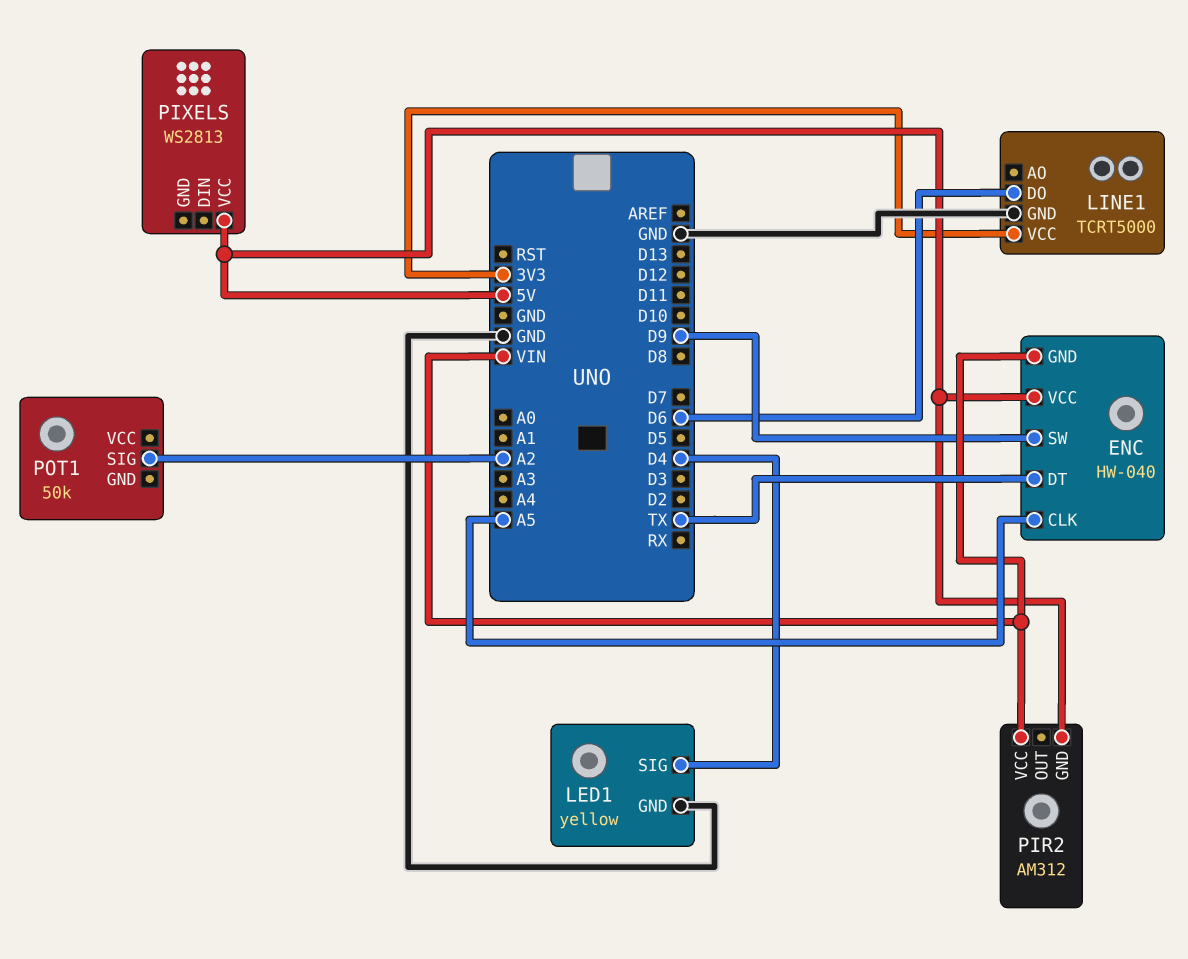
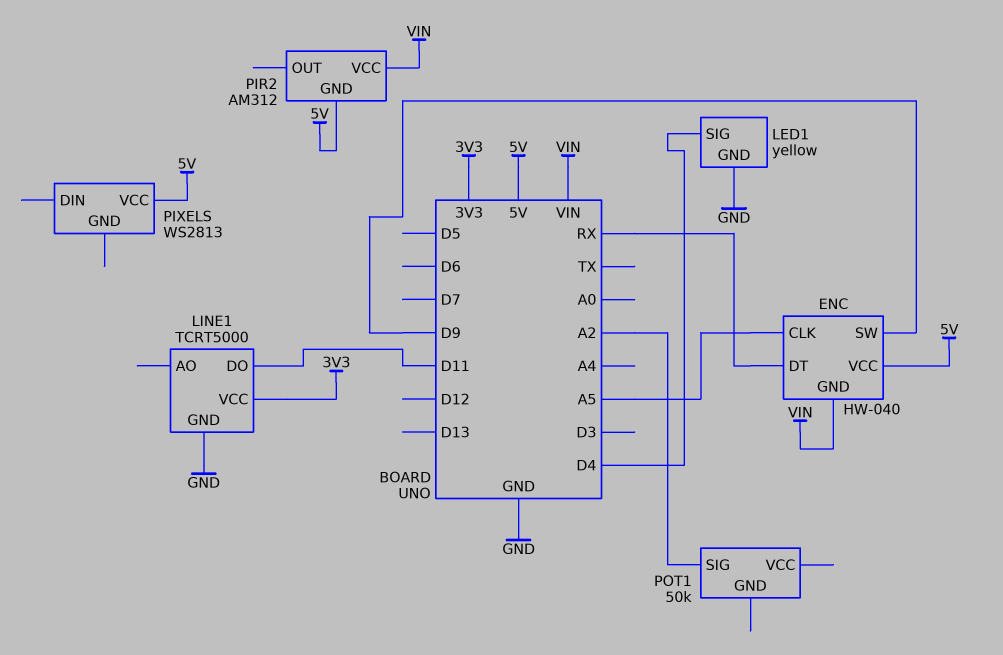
ENC pin DT: TX -> RX
LINE1 pin DO: D6 -> D11

